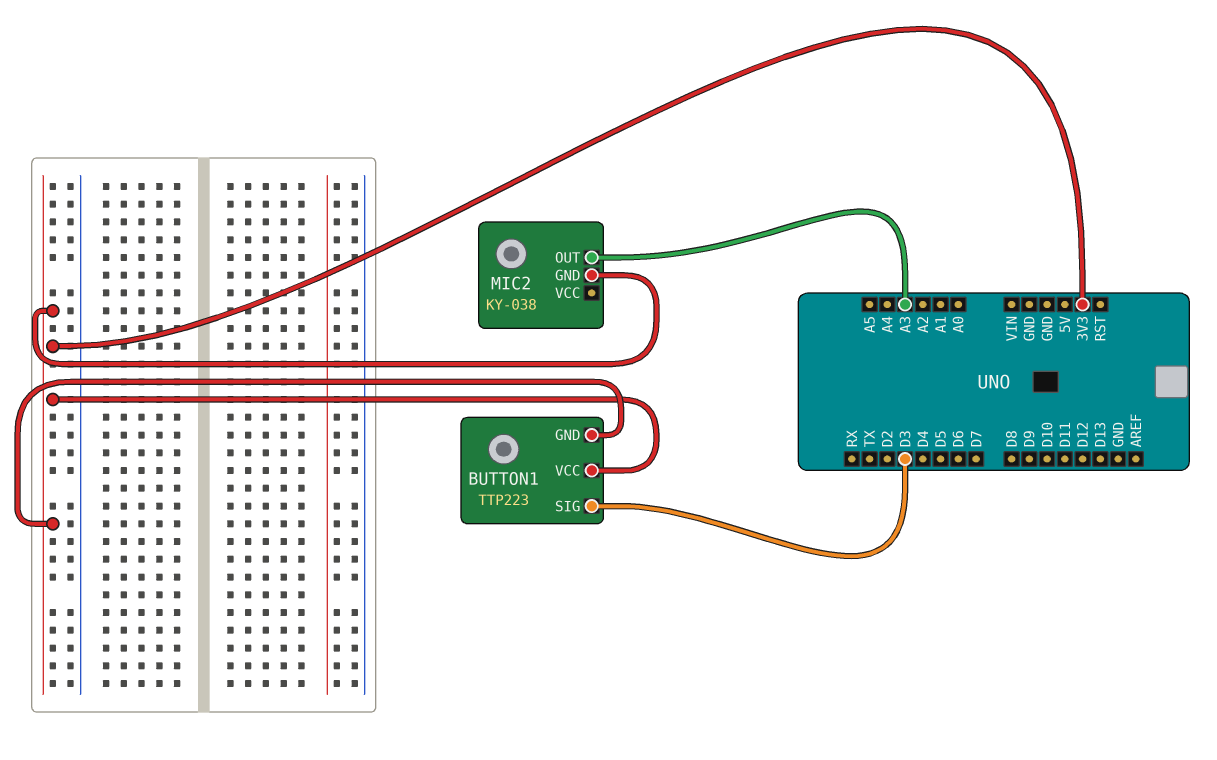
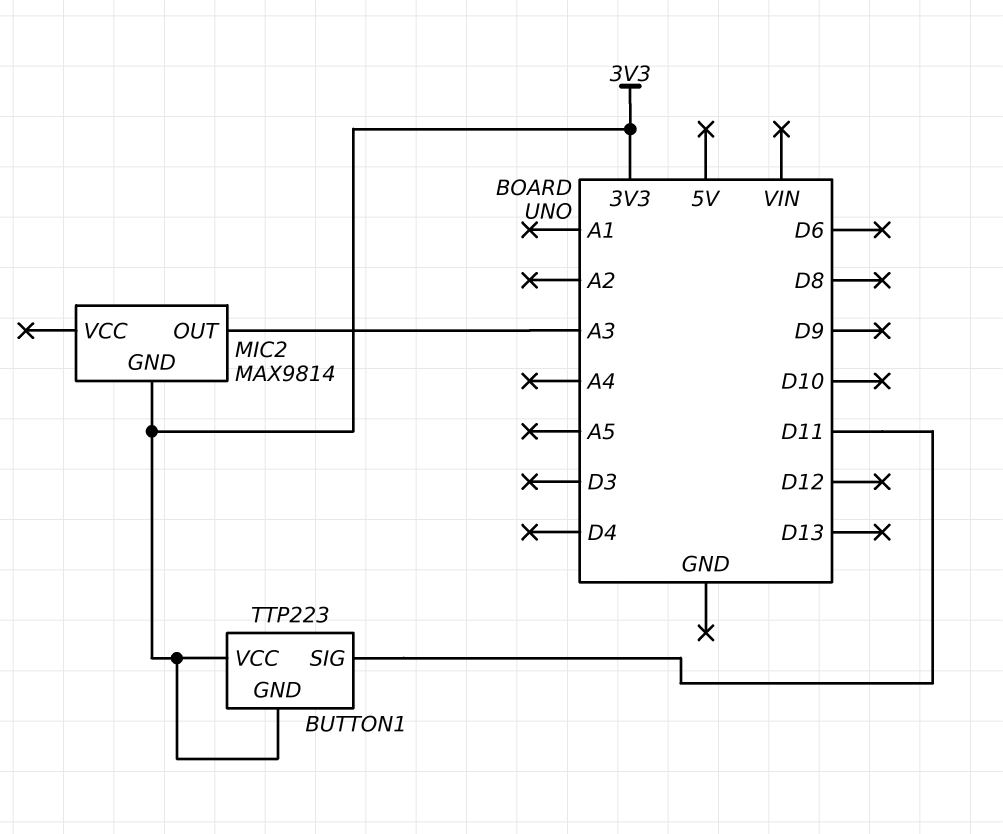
BUTTON1 pin SIG: D3 -> D11
MIC2: KY-038 -> MAX9814

